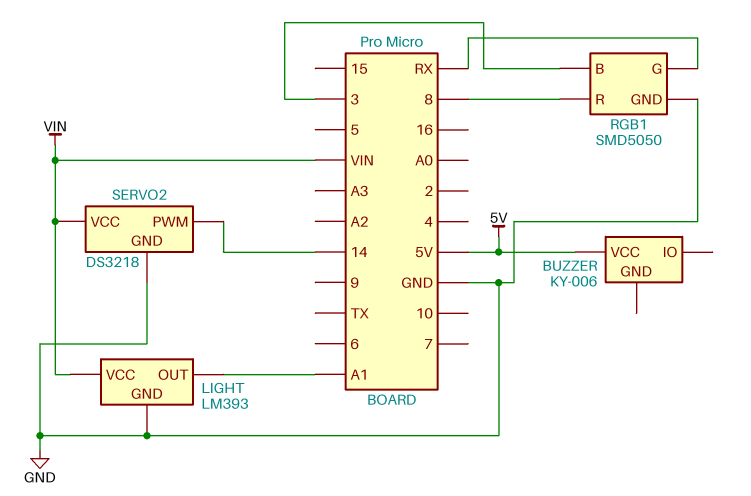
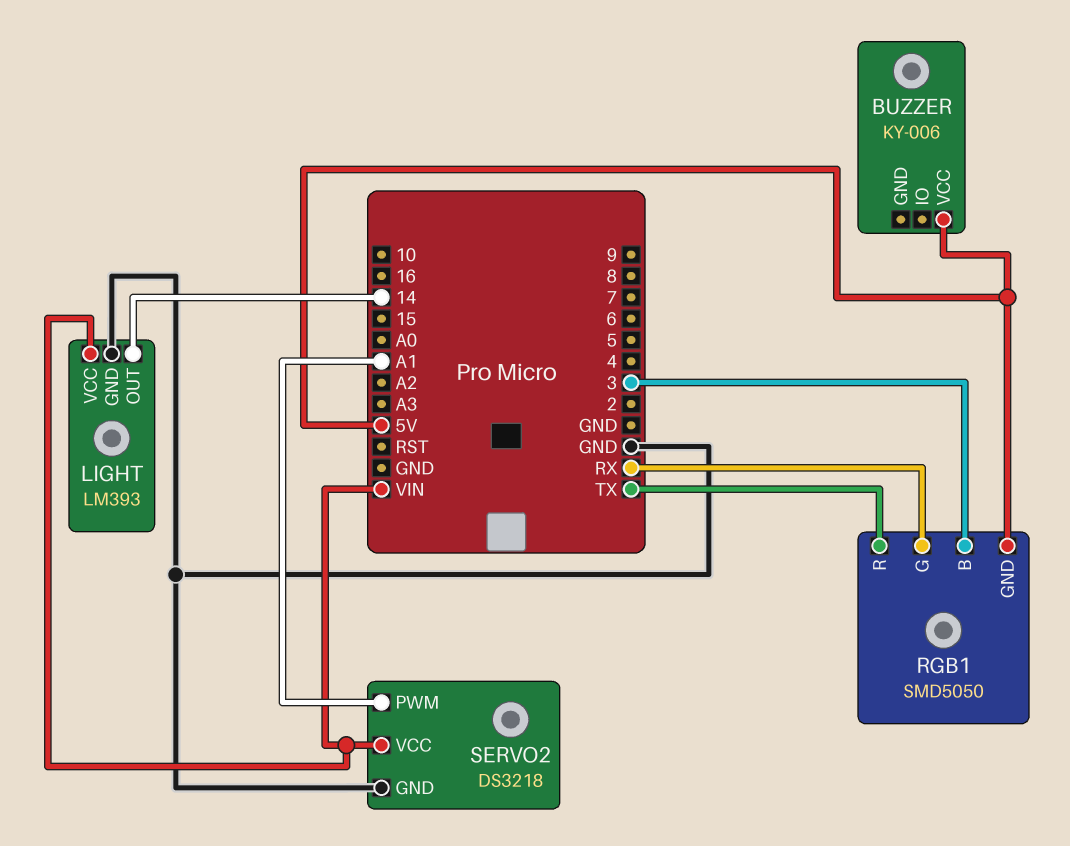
LIGHT pin OUT: A1 -> 14
RGB1 pin GND: GND -> 5V
RGB1 pin R: 8 -> TX
SERVO2 pin PWM: 14 -> A1

